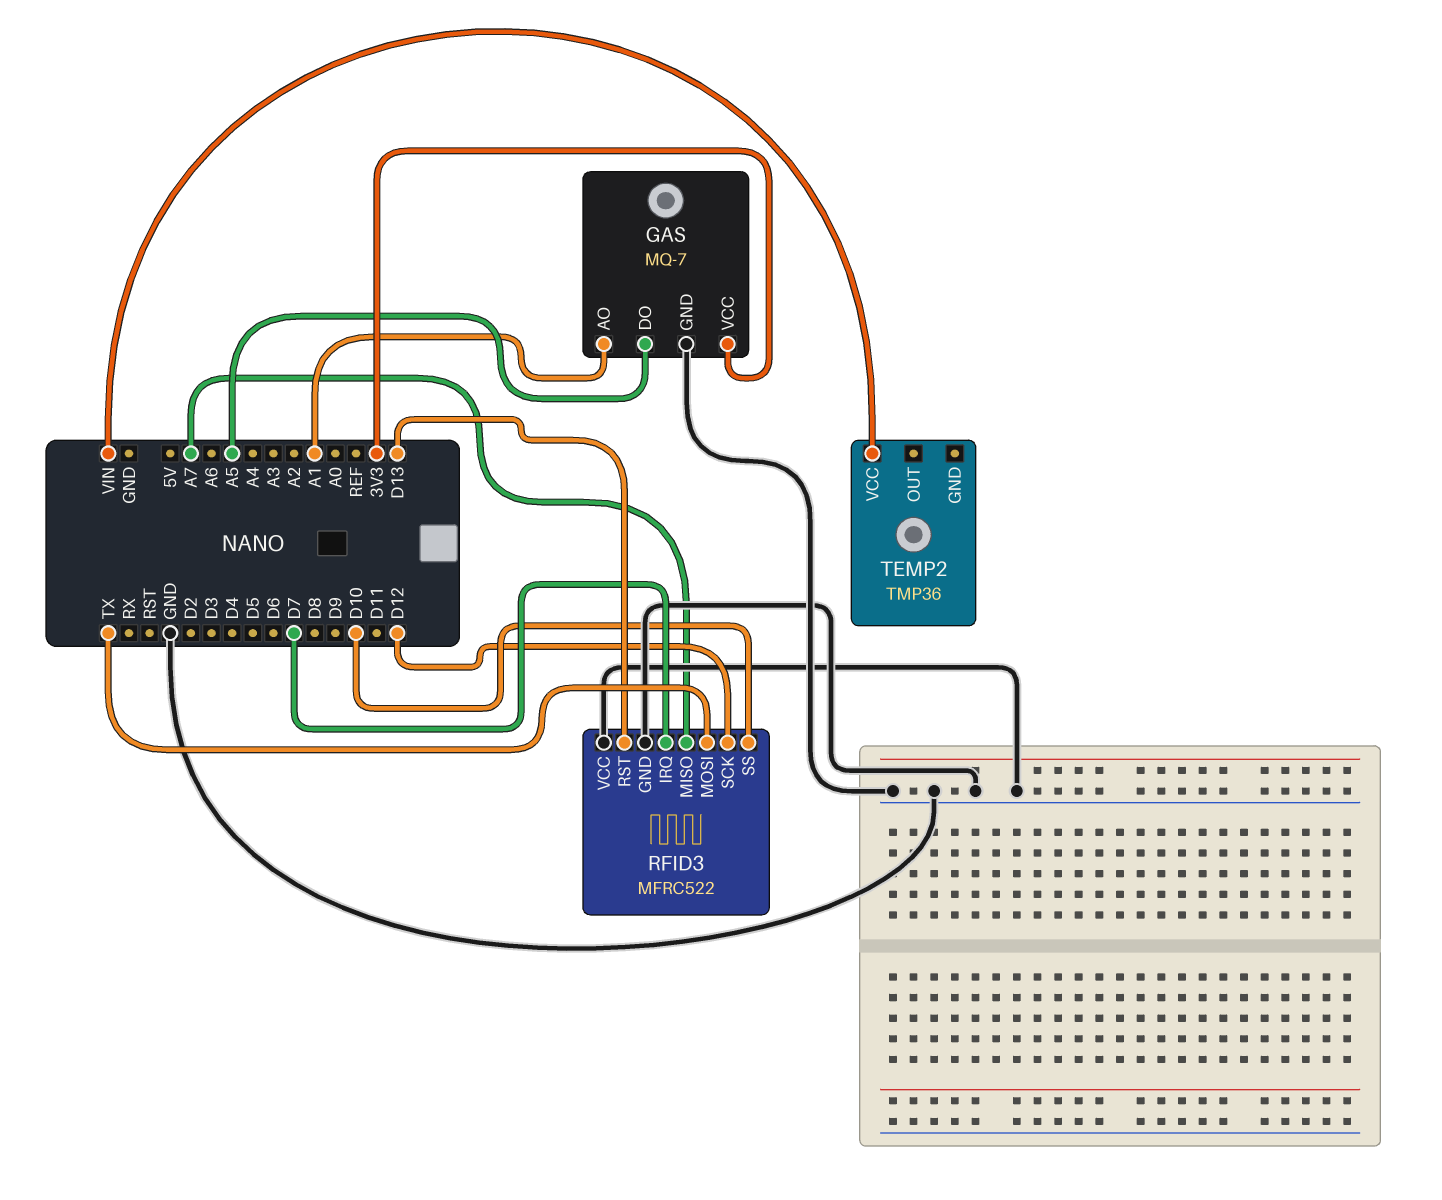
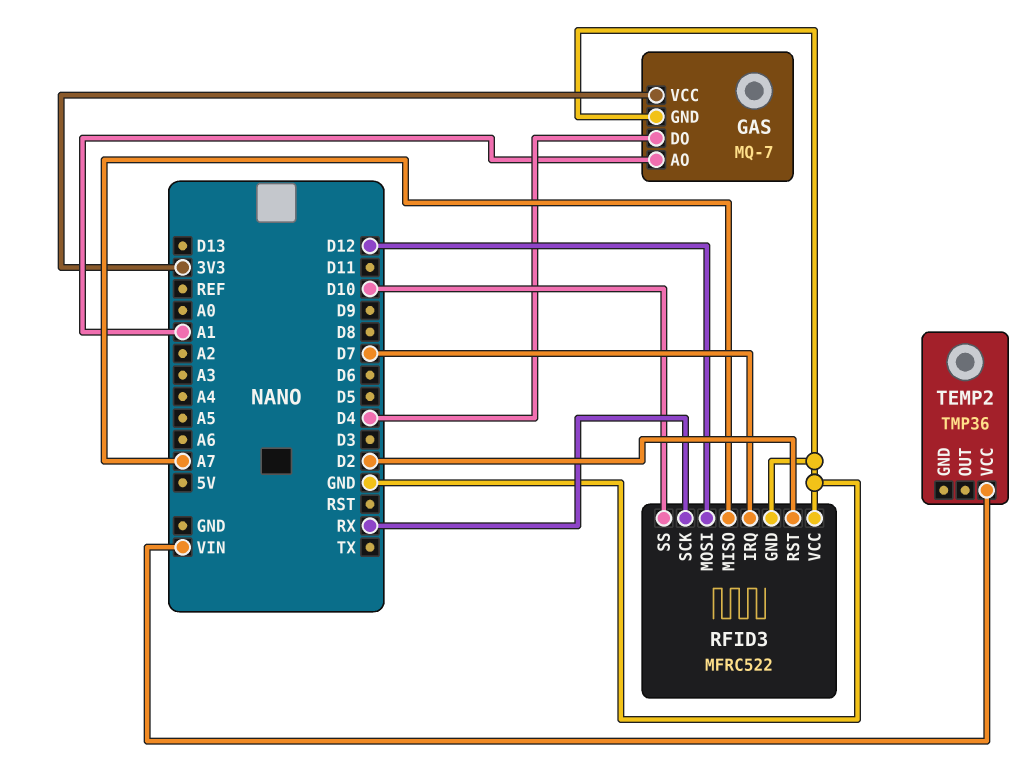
GAS pin DO: A5 -> D4
RFID3 pin MOSI: TX -> D12
RFID3 pin RST: D13 -> D2
RFID3 pin SCK: D12 -> RX

